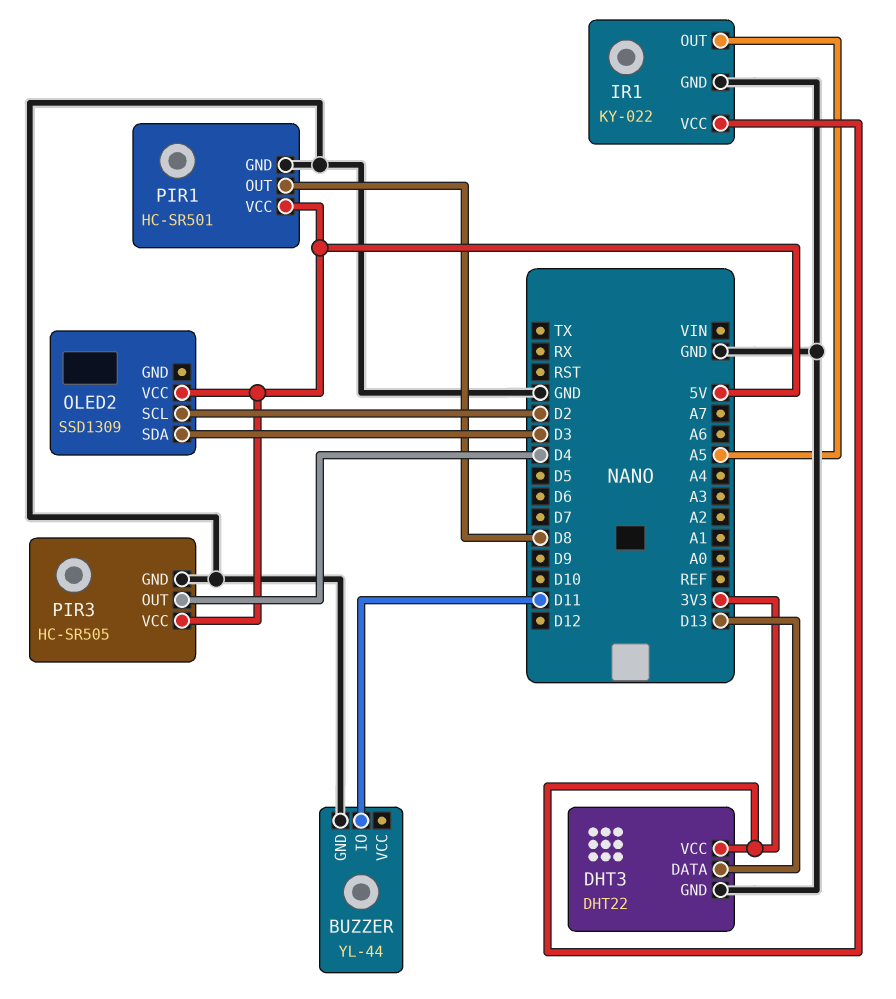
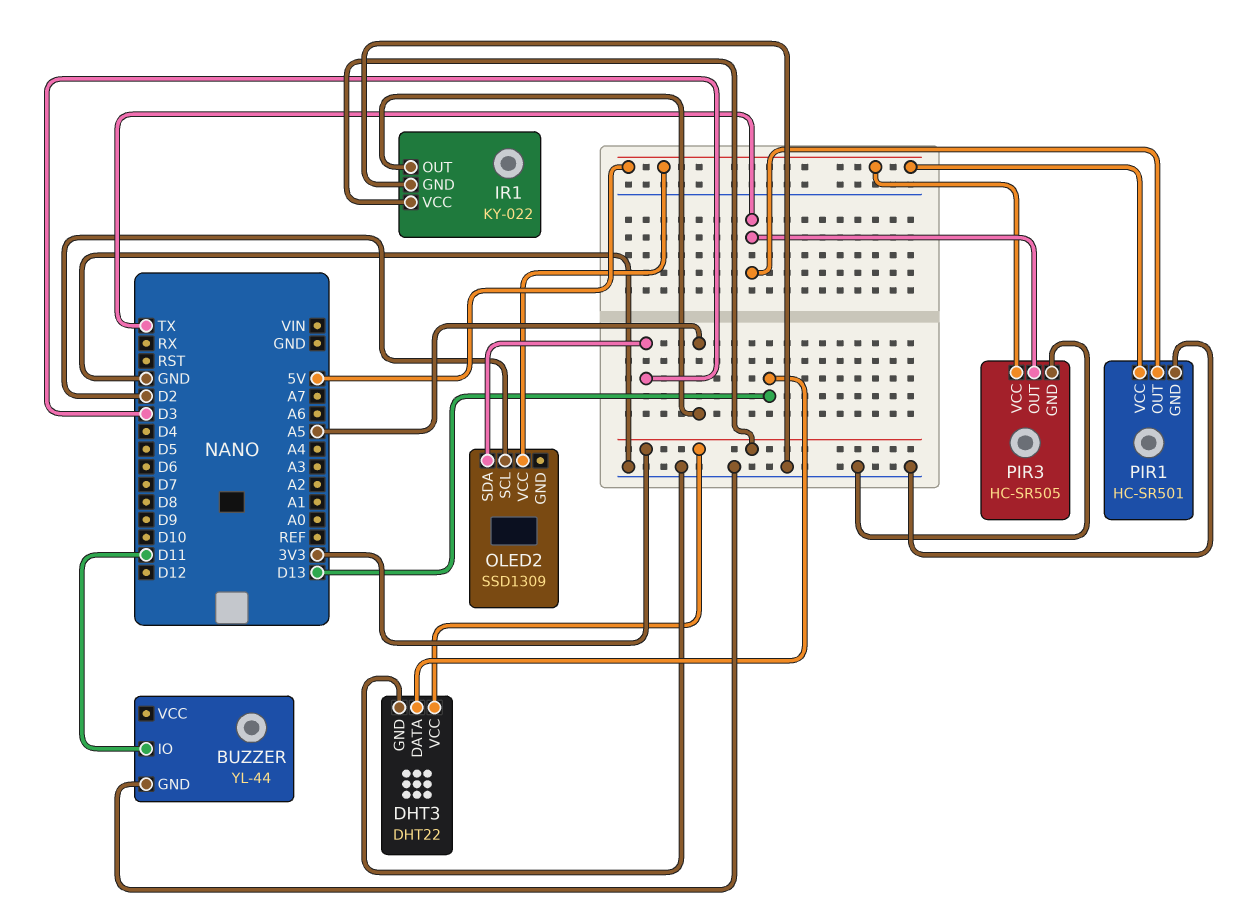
PIR1 pin OUT: D8 -> TX
PIR3 pin OUT: D4 -> TX

